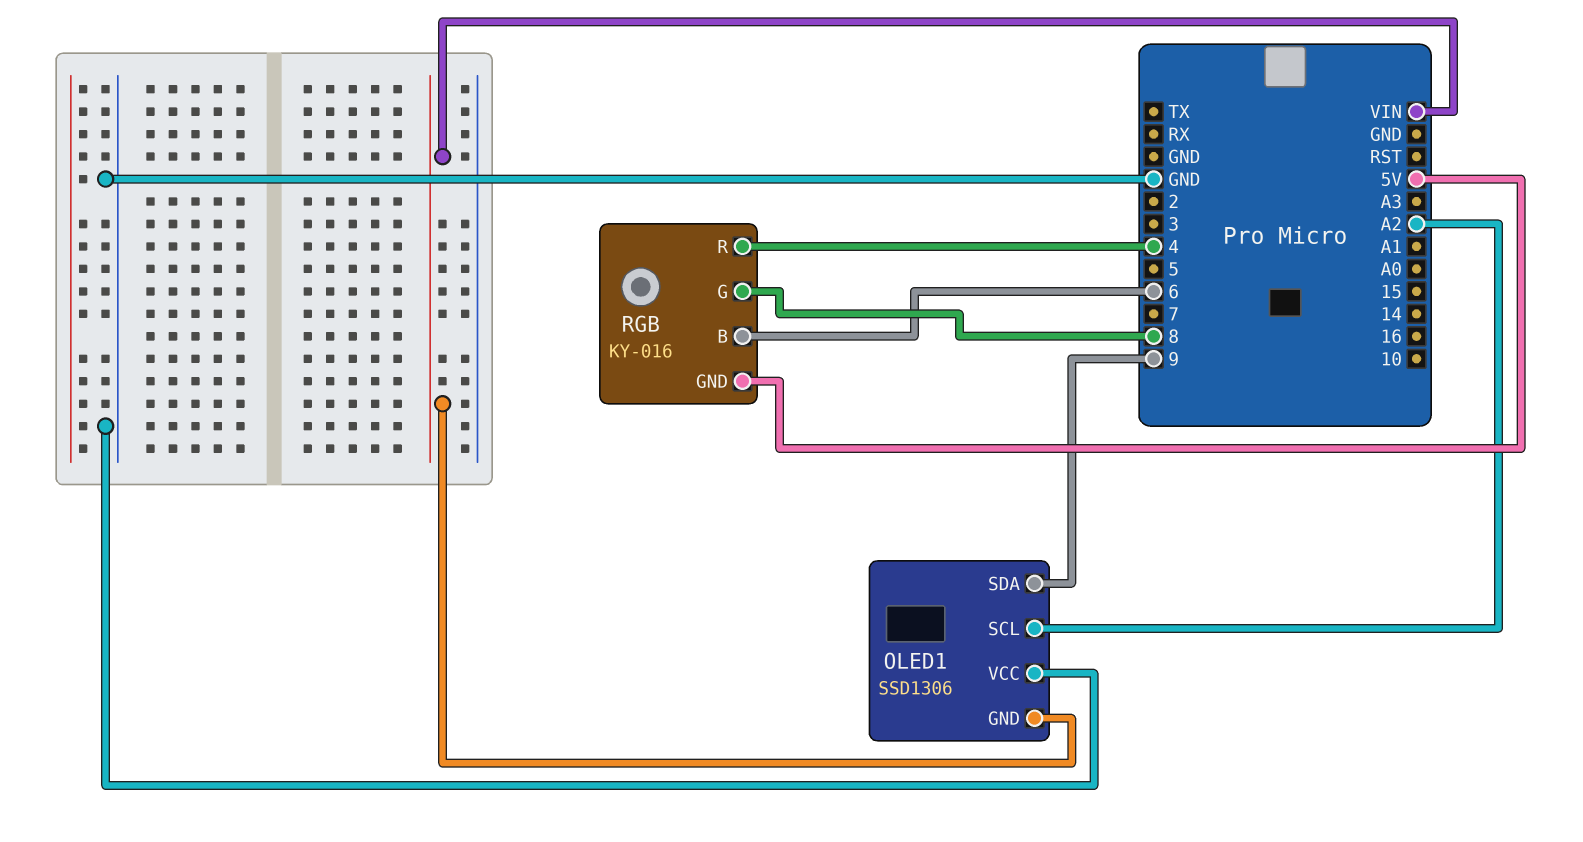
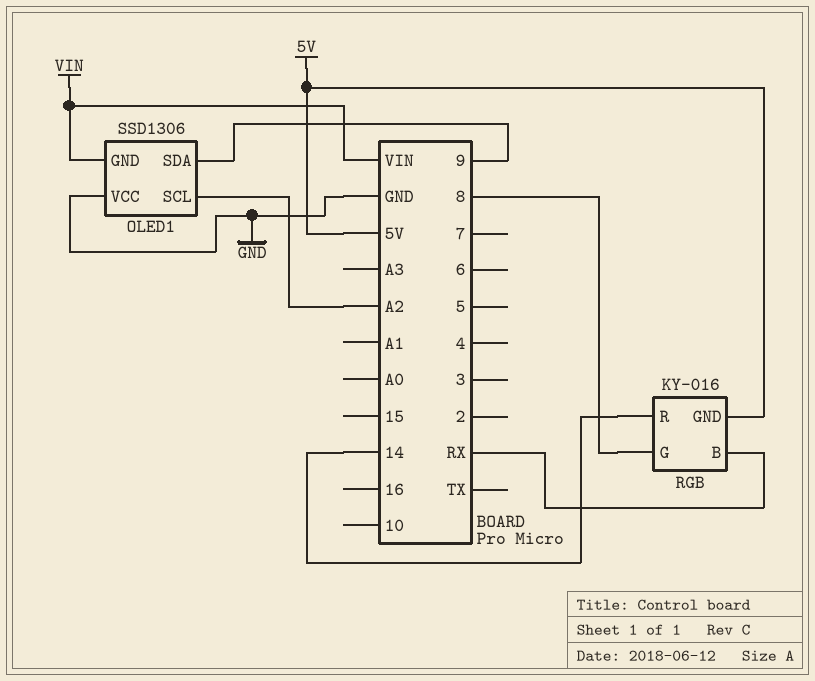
RGB pin B: 6 -> RX
RGB pin R: 4 -> 14

